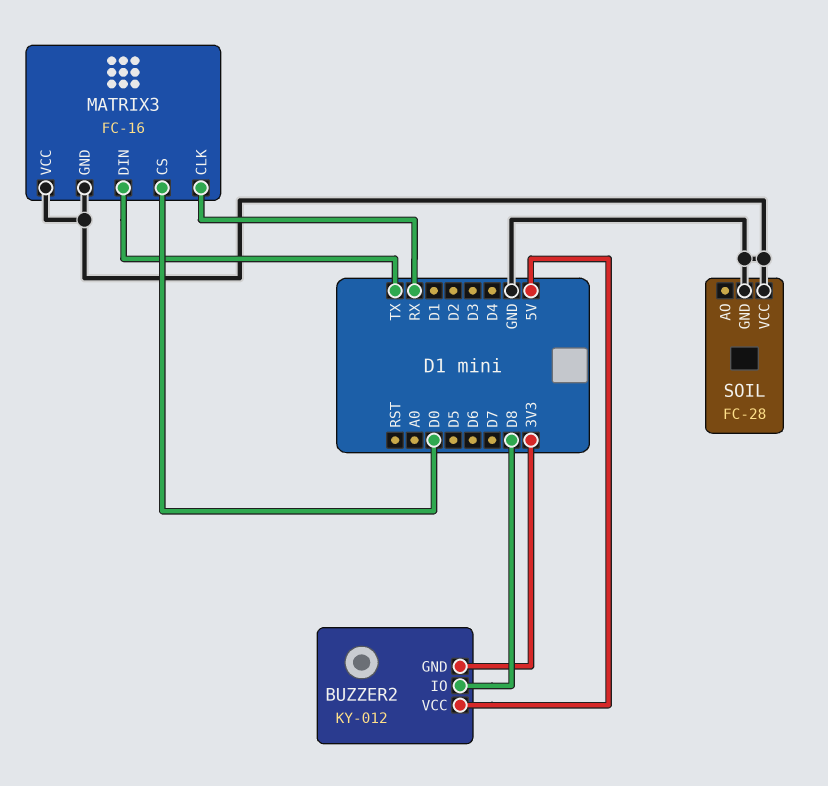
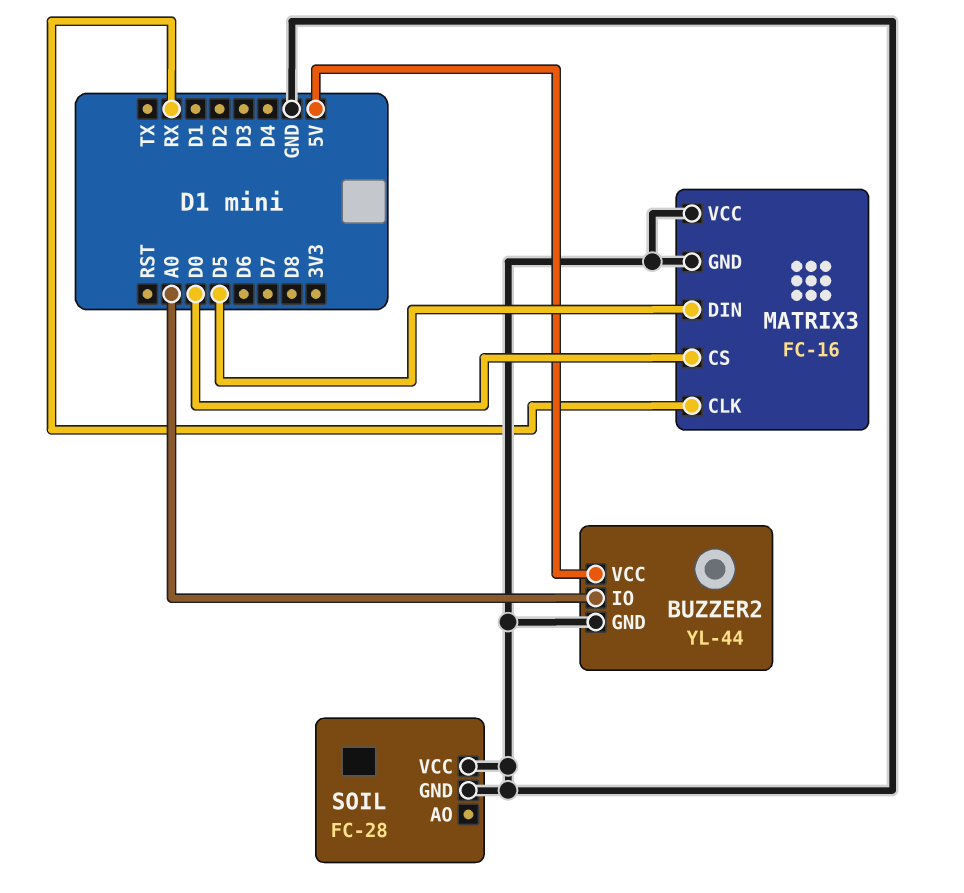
BUZZER2: KY-012 -> YL-44
BUZZER2 pin GND: 3V3 -> GND
BUZZER2 pin IO: D8 -> A0
MATRIX3 pin DIN: TX -> D5

